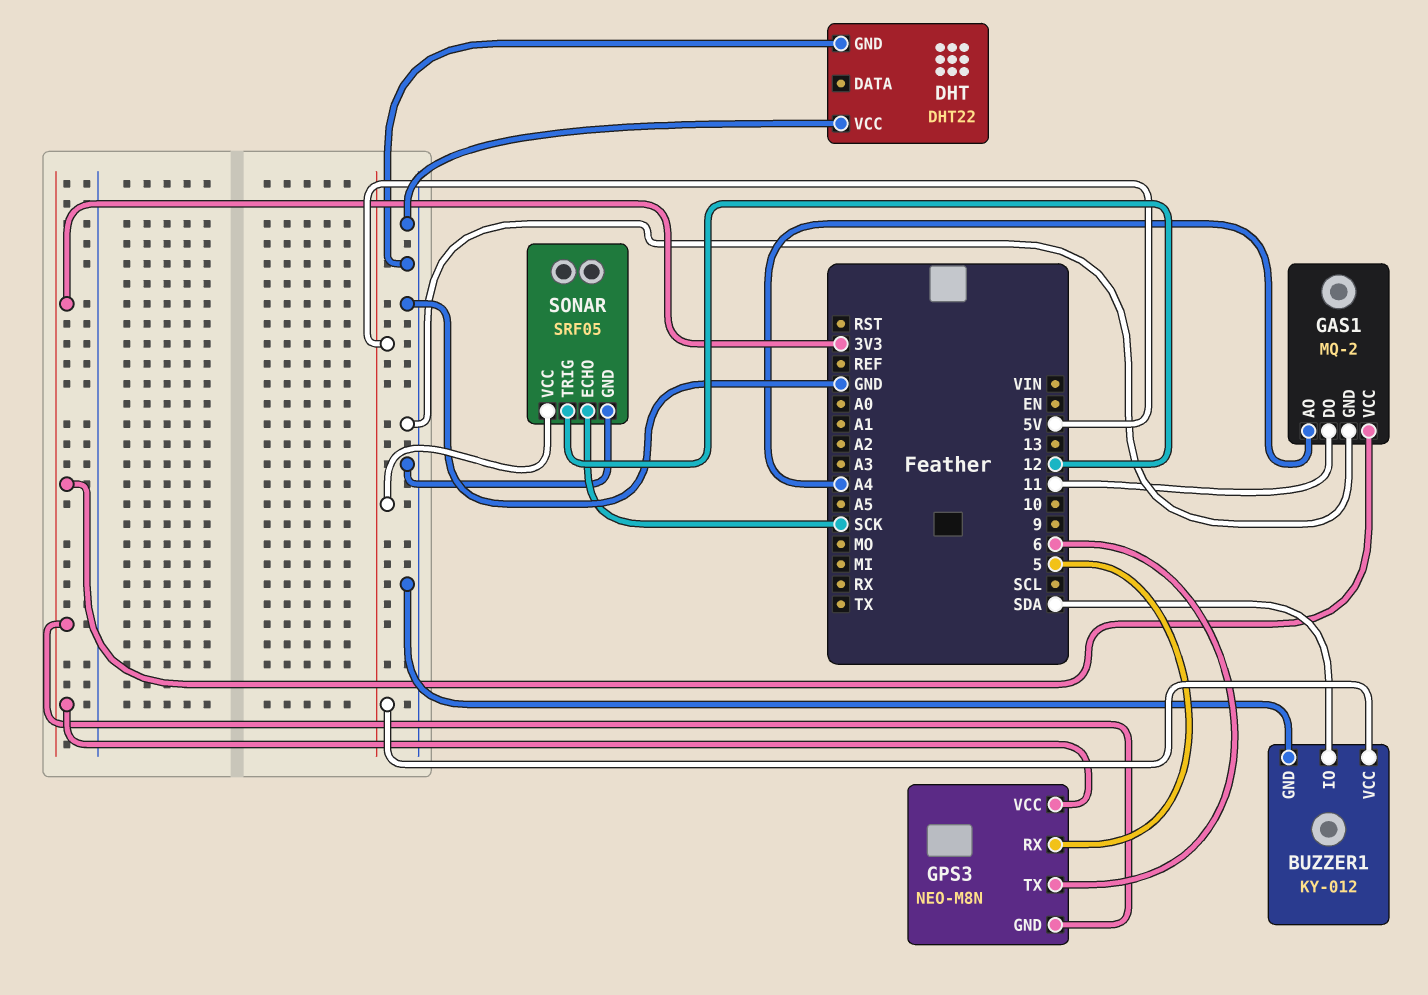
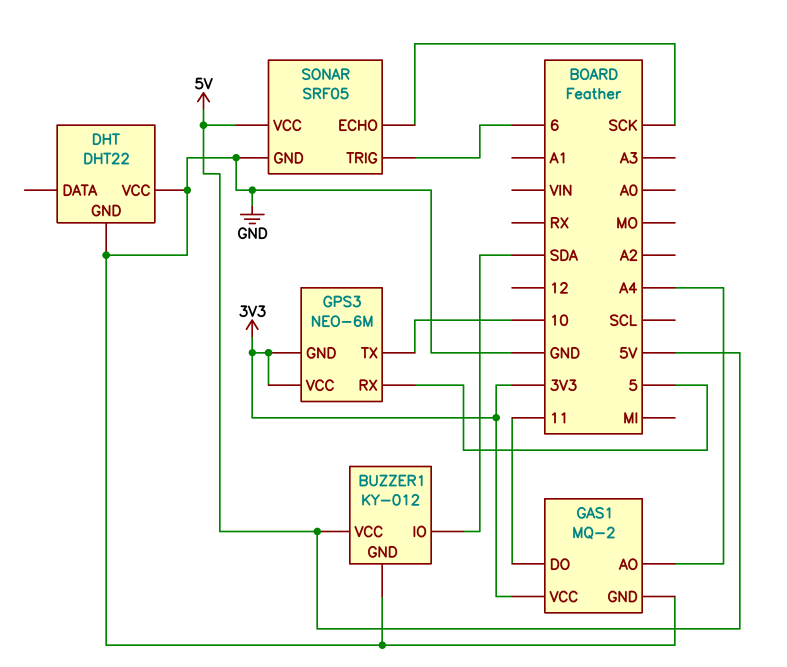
GPS3: NEO-M8N -> NEO-6M
GPS3 pin TX: 6 -> 10
SONAR pin TRIG: 12 -> 6

